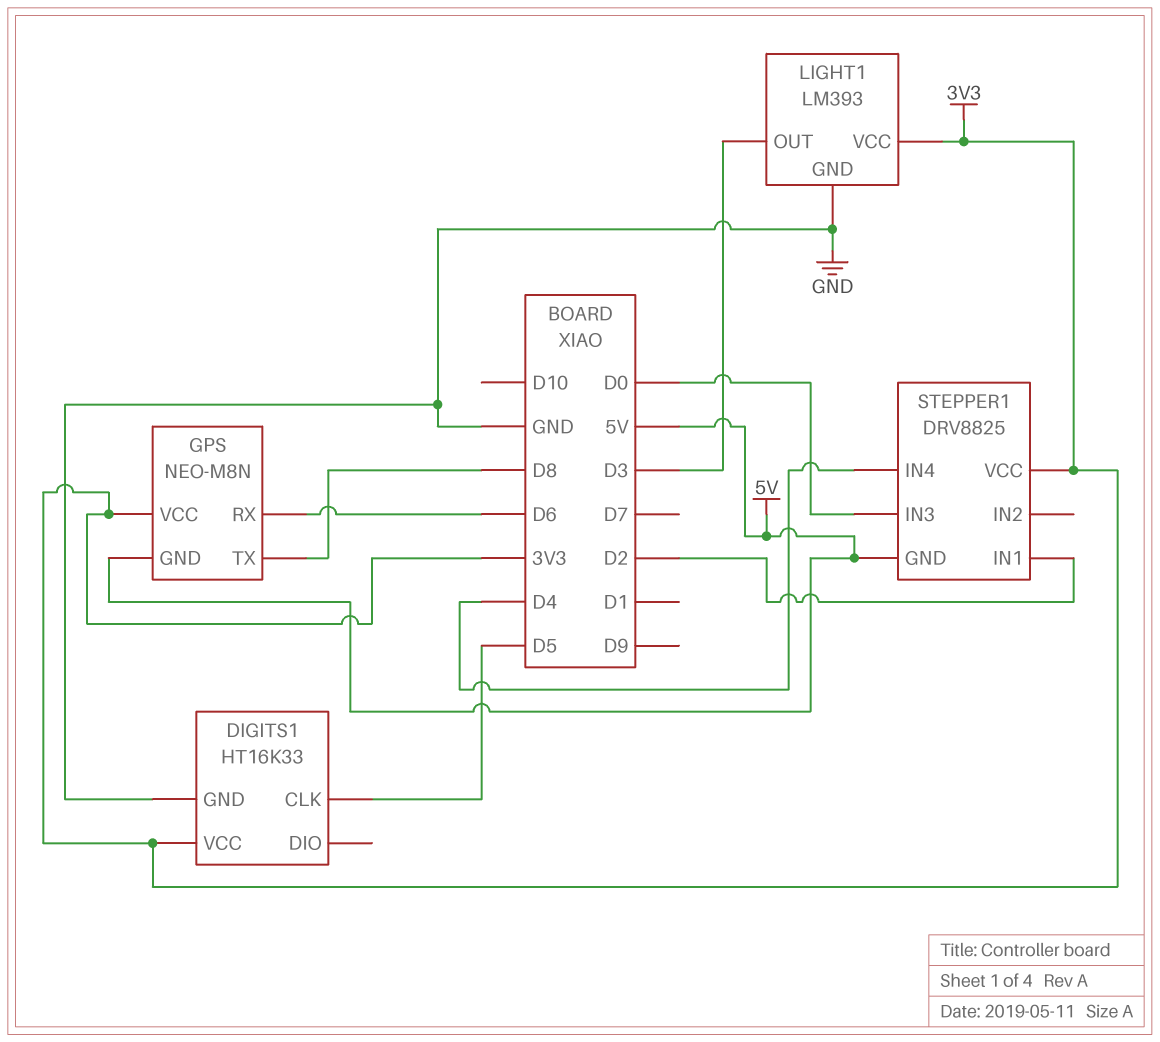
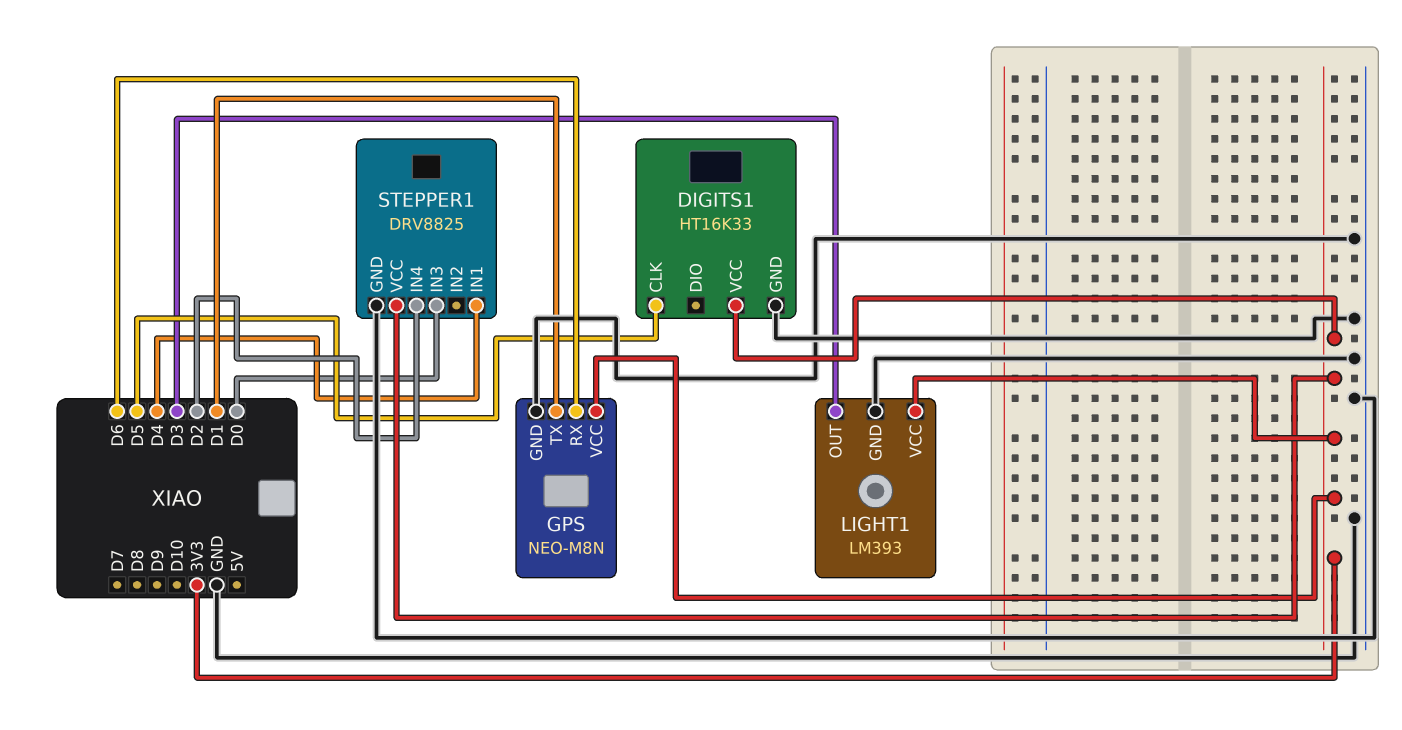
GPS pin GND: 5V -> GND
GPS pin TX: D8 -> D1
STEPPER1 pin GND: 5V -> GND
STEPPER1 pin IN1: D2 -> D4
STEPPER1 pin IN4: D4 -> D2

